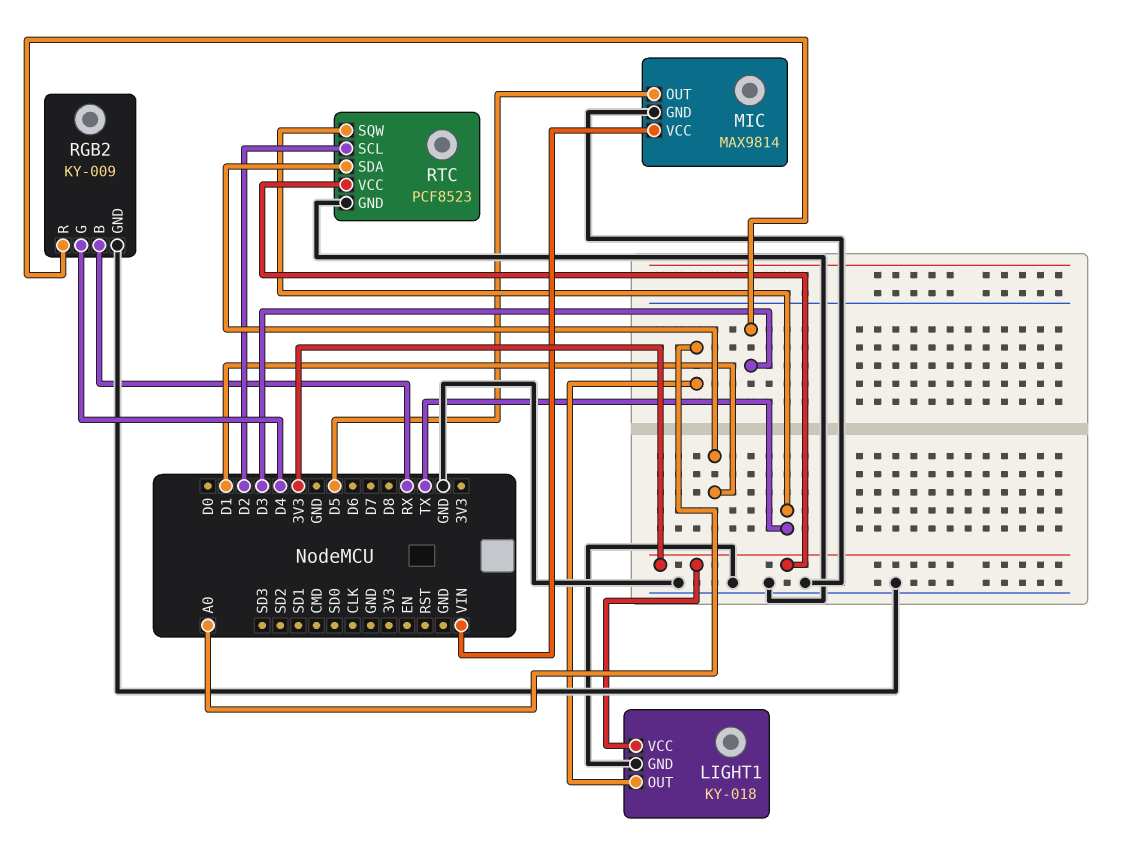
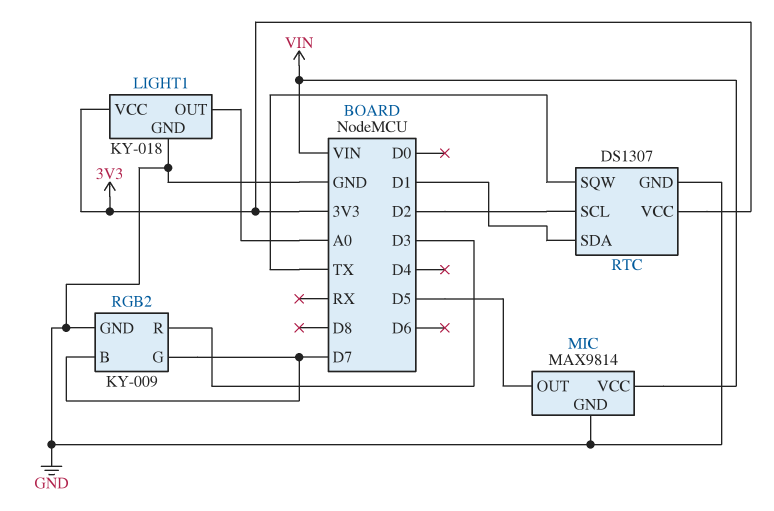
RGB2 pin B: RX -> D7
RGB2 pin G: D4 -> D7
RTC: PCF8523 -> DS1307

